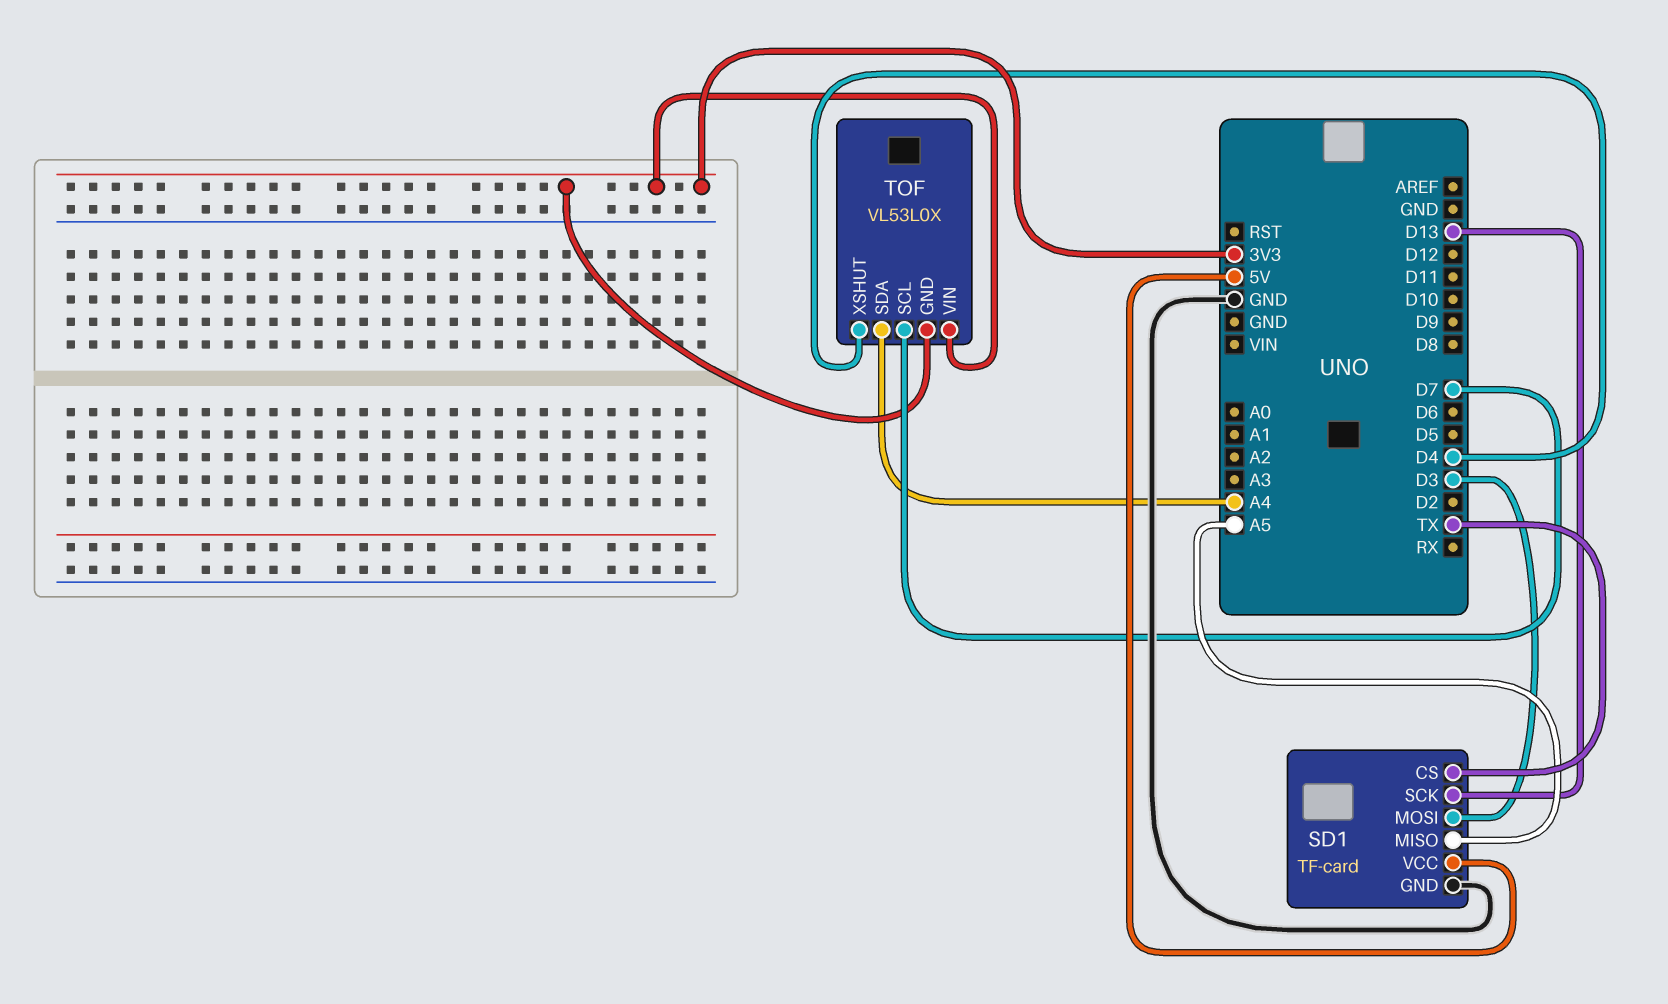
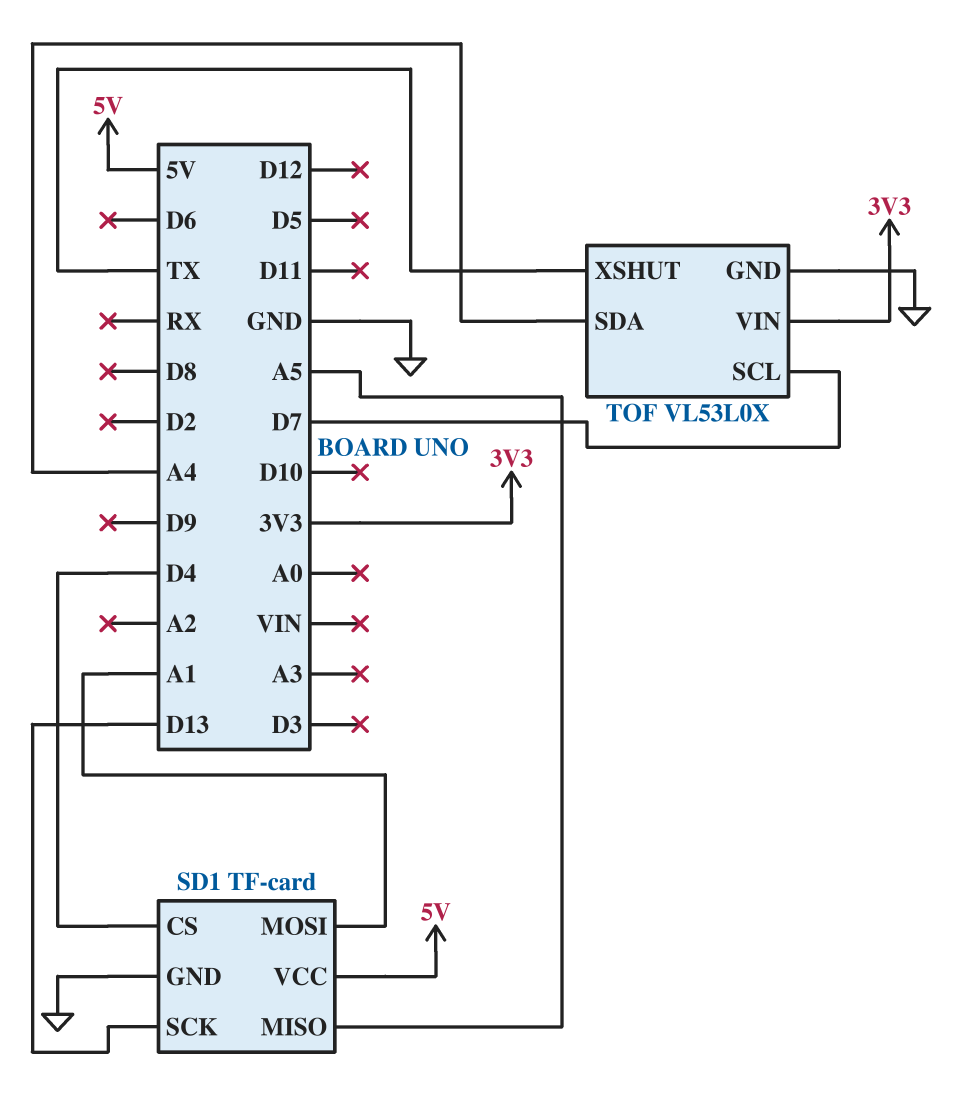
SD1 pin CS: TX -> D4
SD1 pin MOSI: D3 -> A1
TOF pin GND: 3V3 -> GND
TOF pin XSHUT: D4 -> TX

